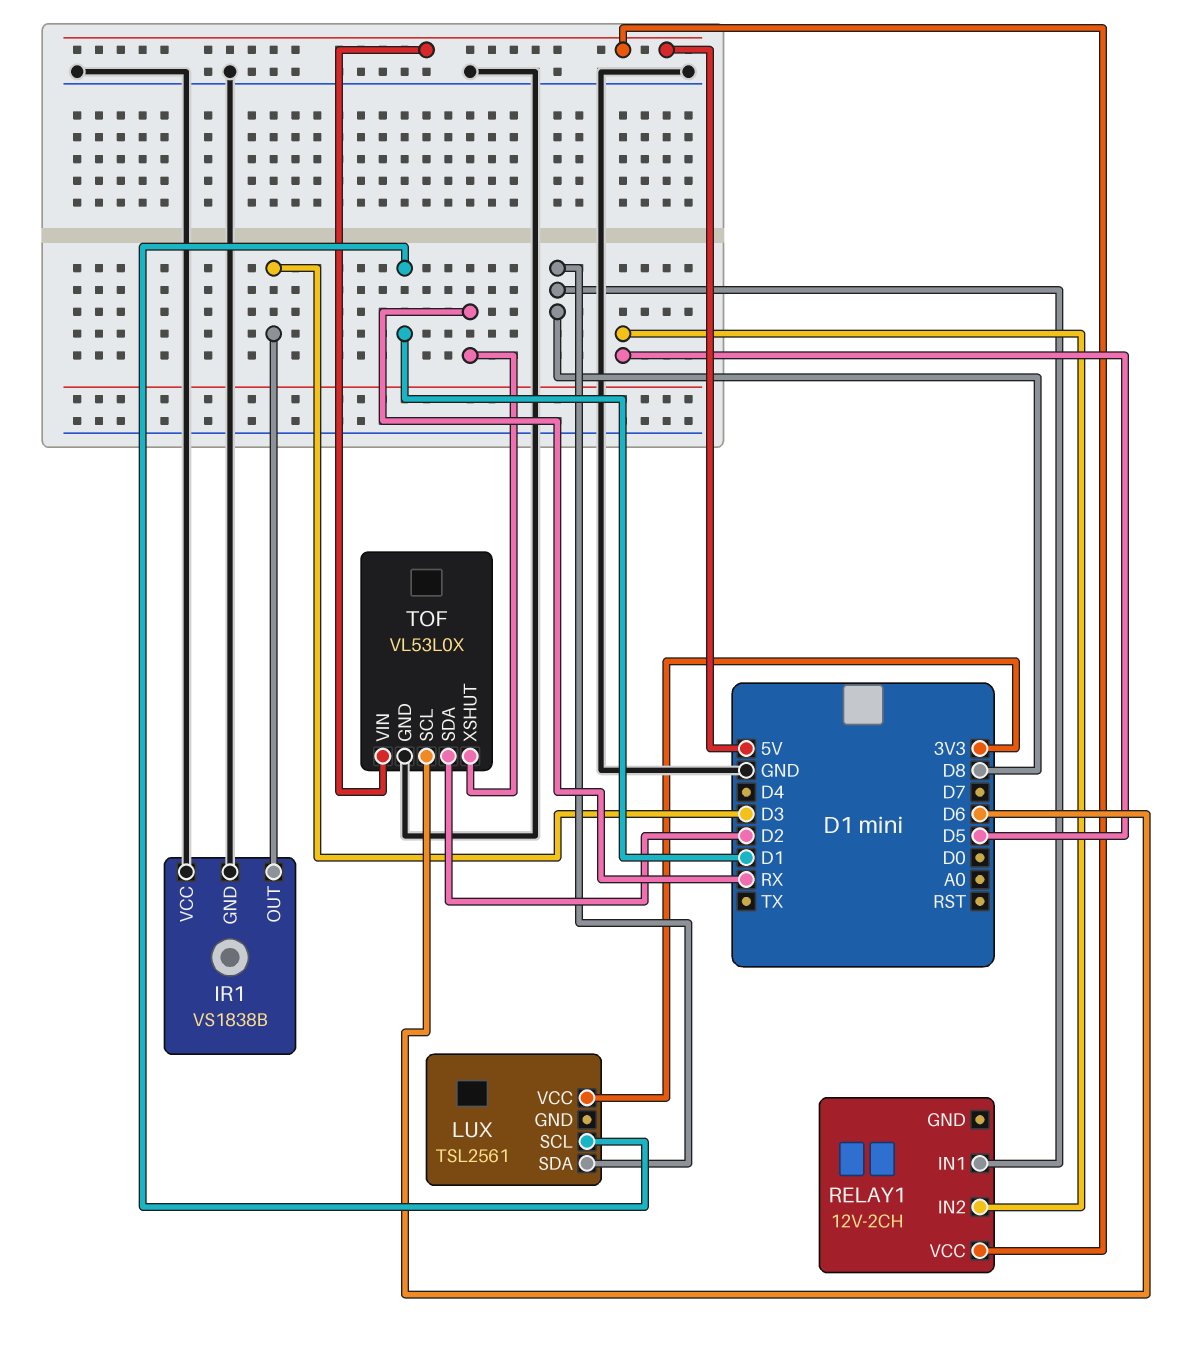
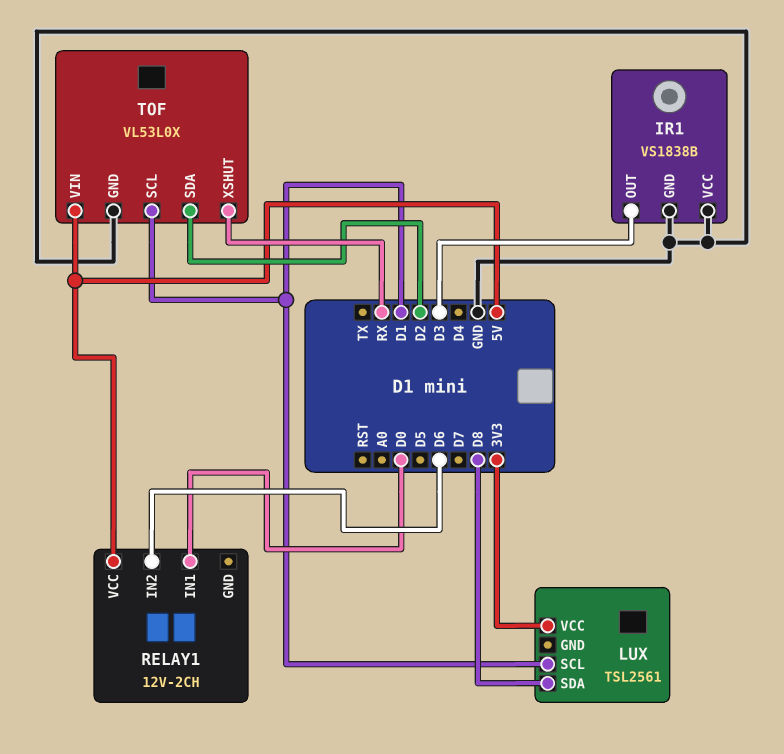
RELAY1 pin IN1: D8 -> D0
RELAY1 pin IN2: D5 -> D6
TOF pin SCL: D6 -> D1

